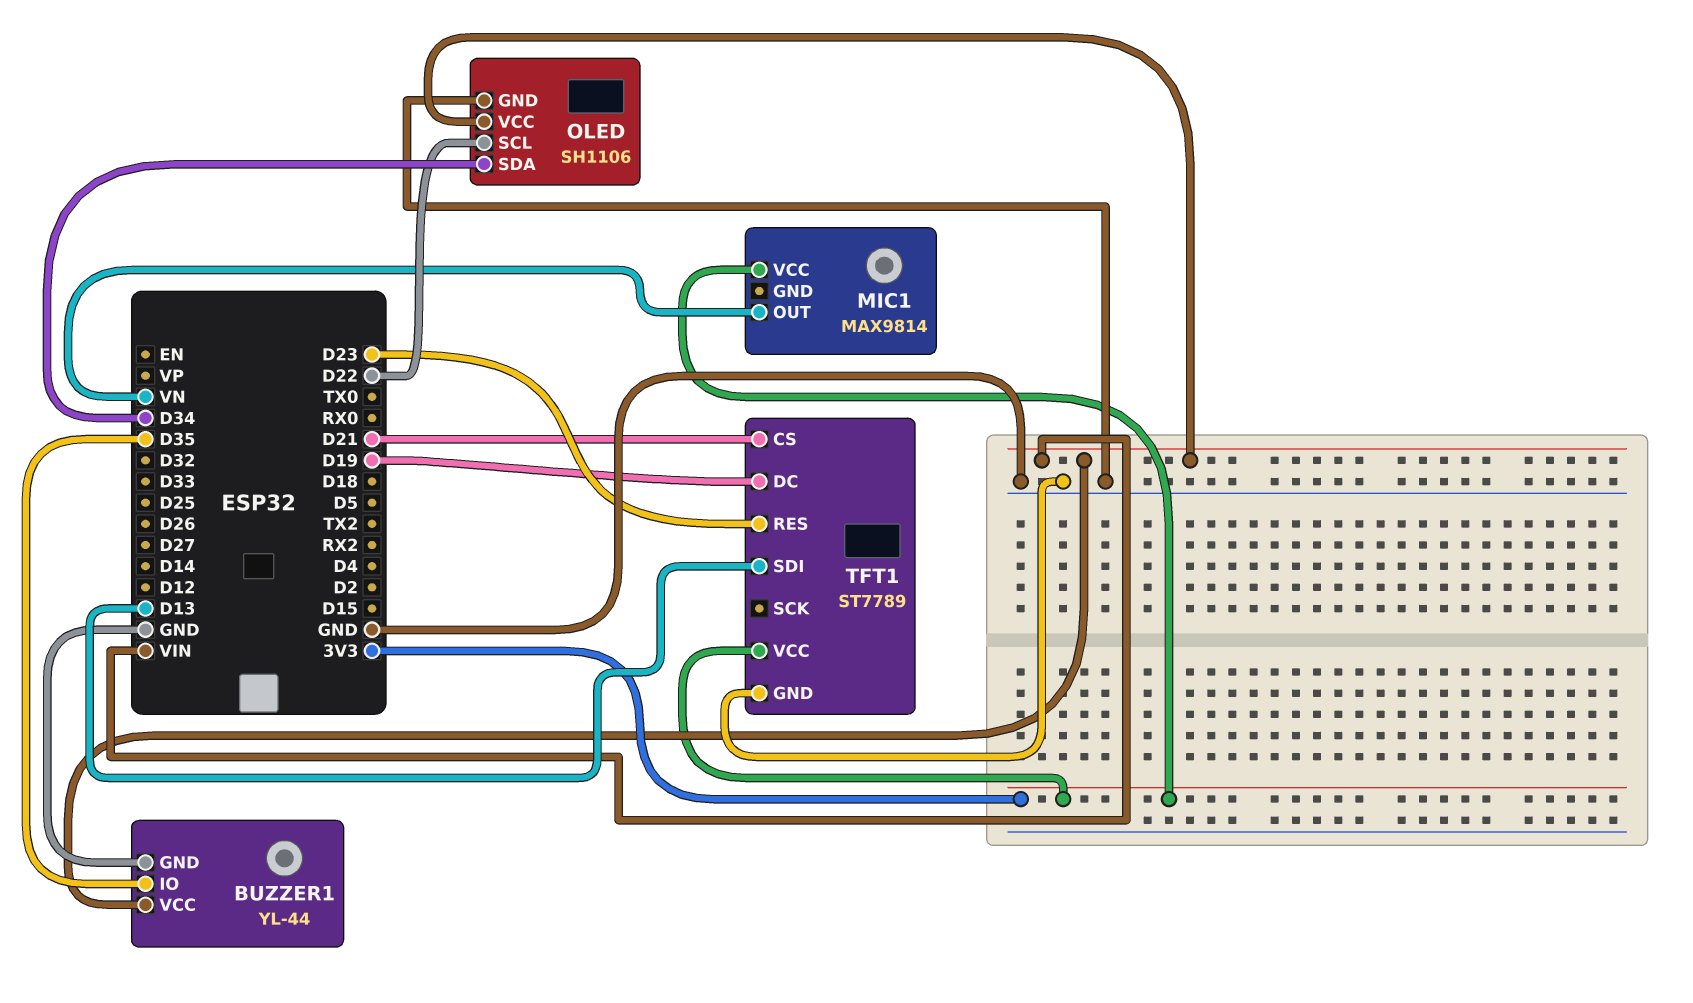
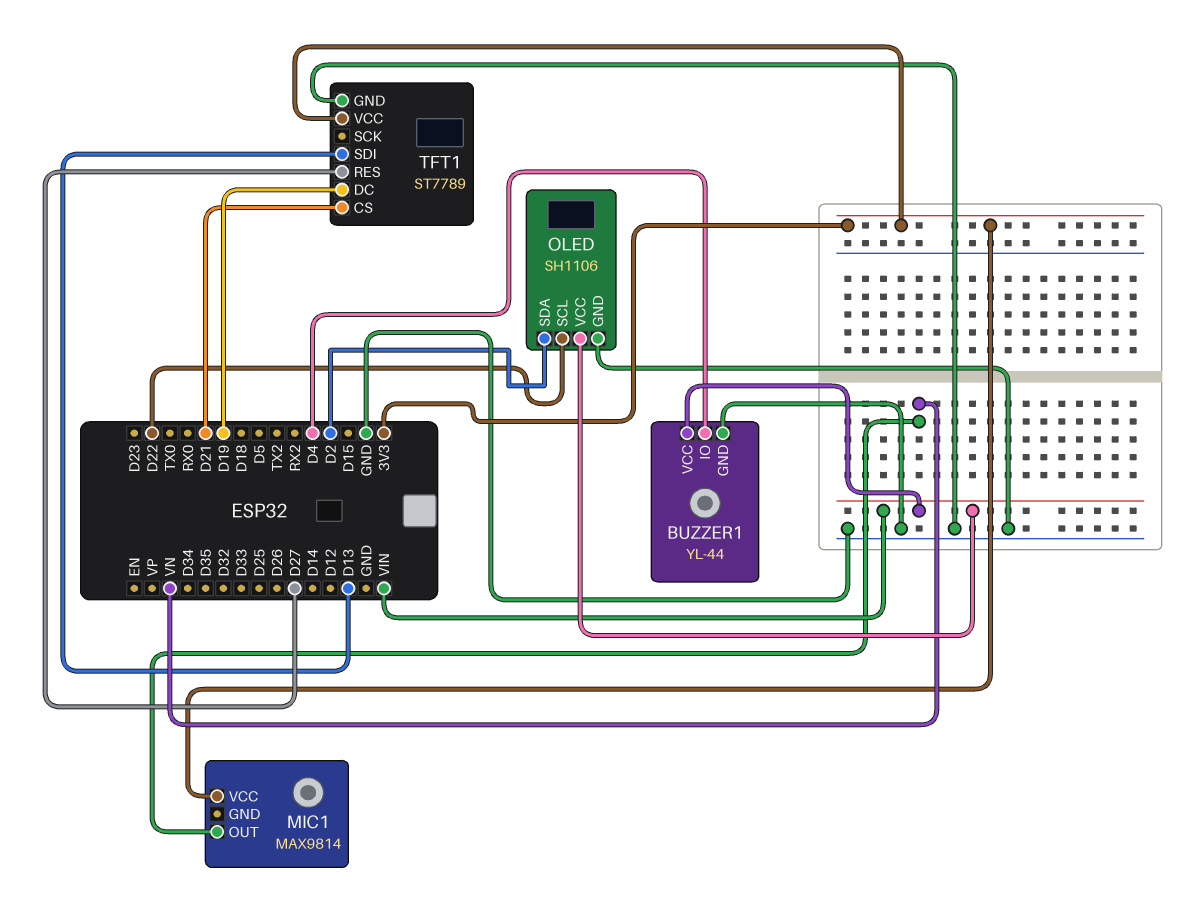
BUZZER1 pin IO: D35 -> D4
OLED pin SDA: D34 -> D2
TFT1 pin RES: D23 -> D27

